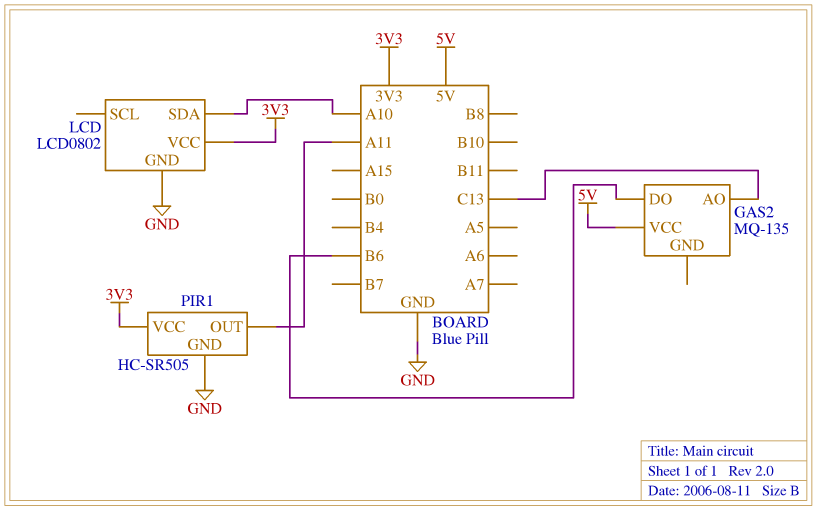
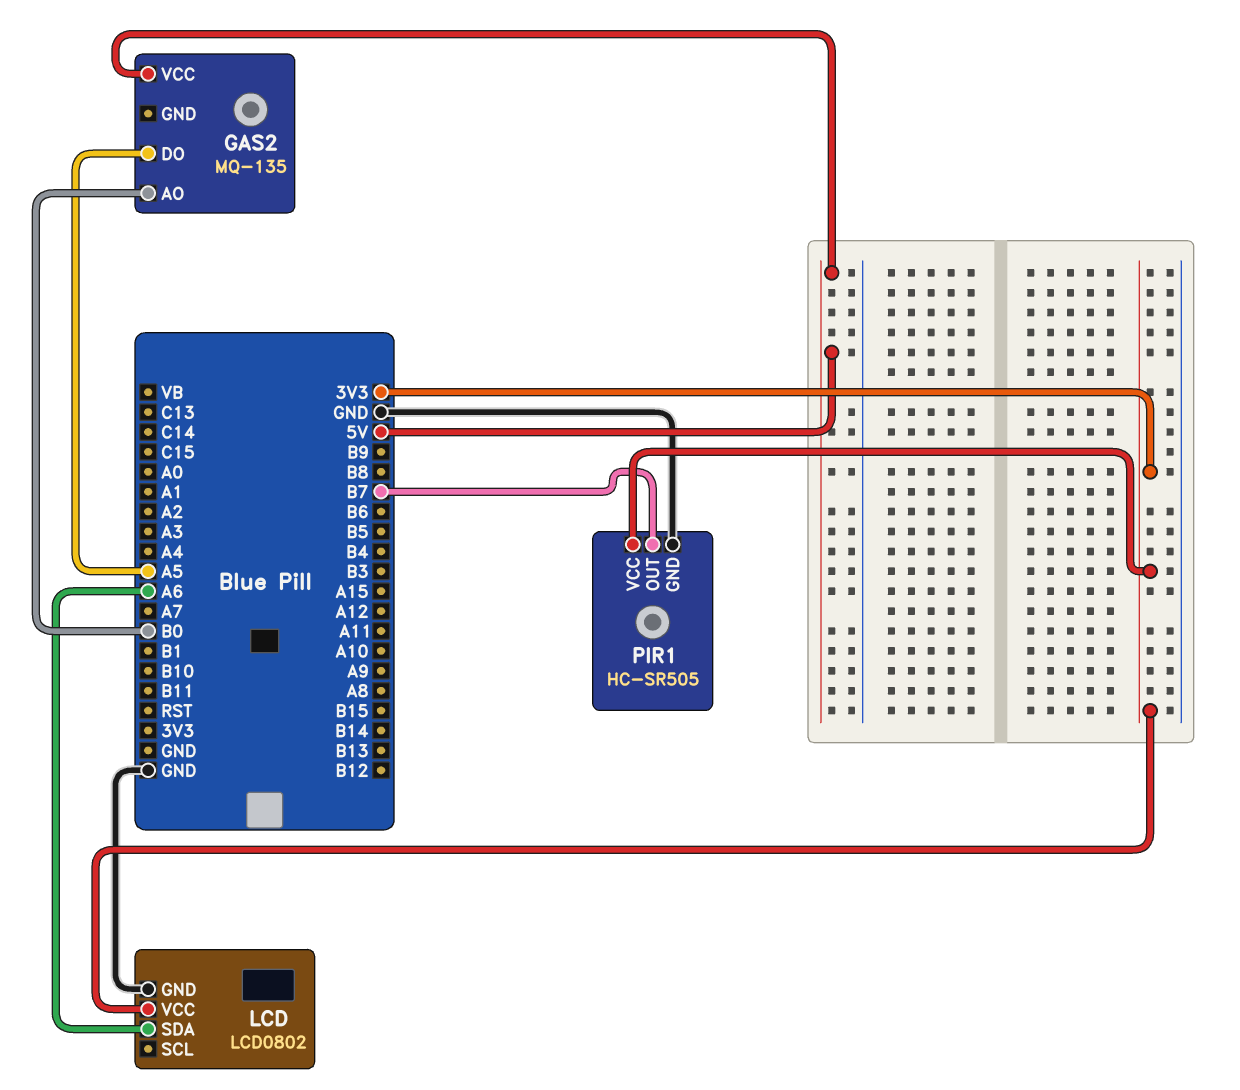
GAS2 pin AO: C13 -> B0
GAS2 pin DO: B6 -> A5
LCD pin SDA: A10 -> A6
PIR1 pin OUT: A11 -> B7

